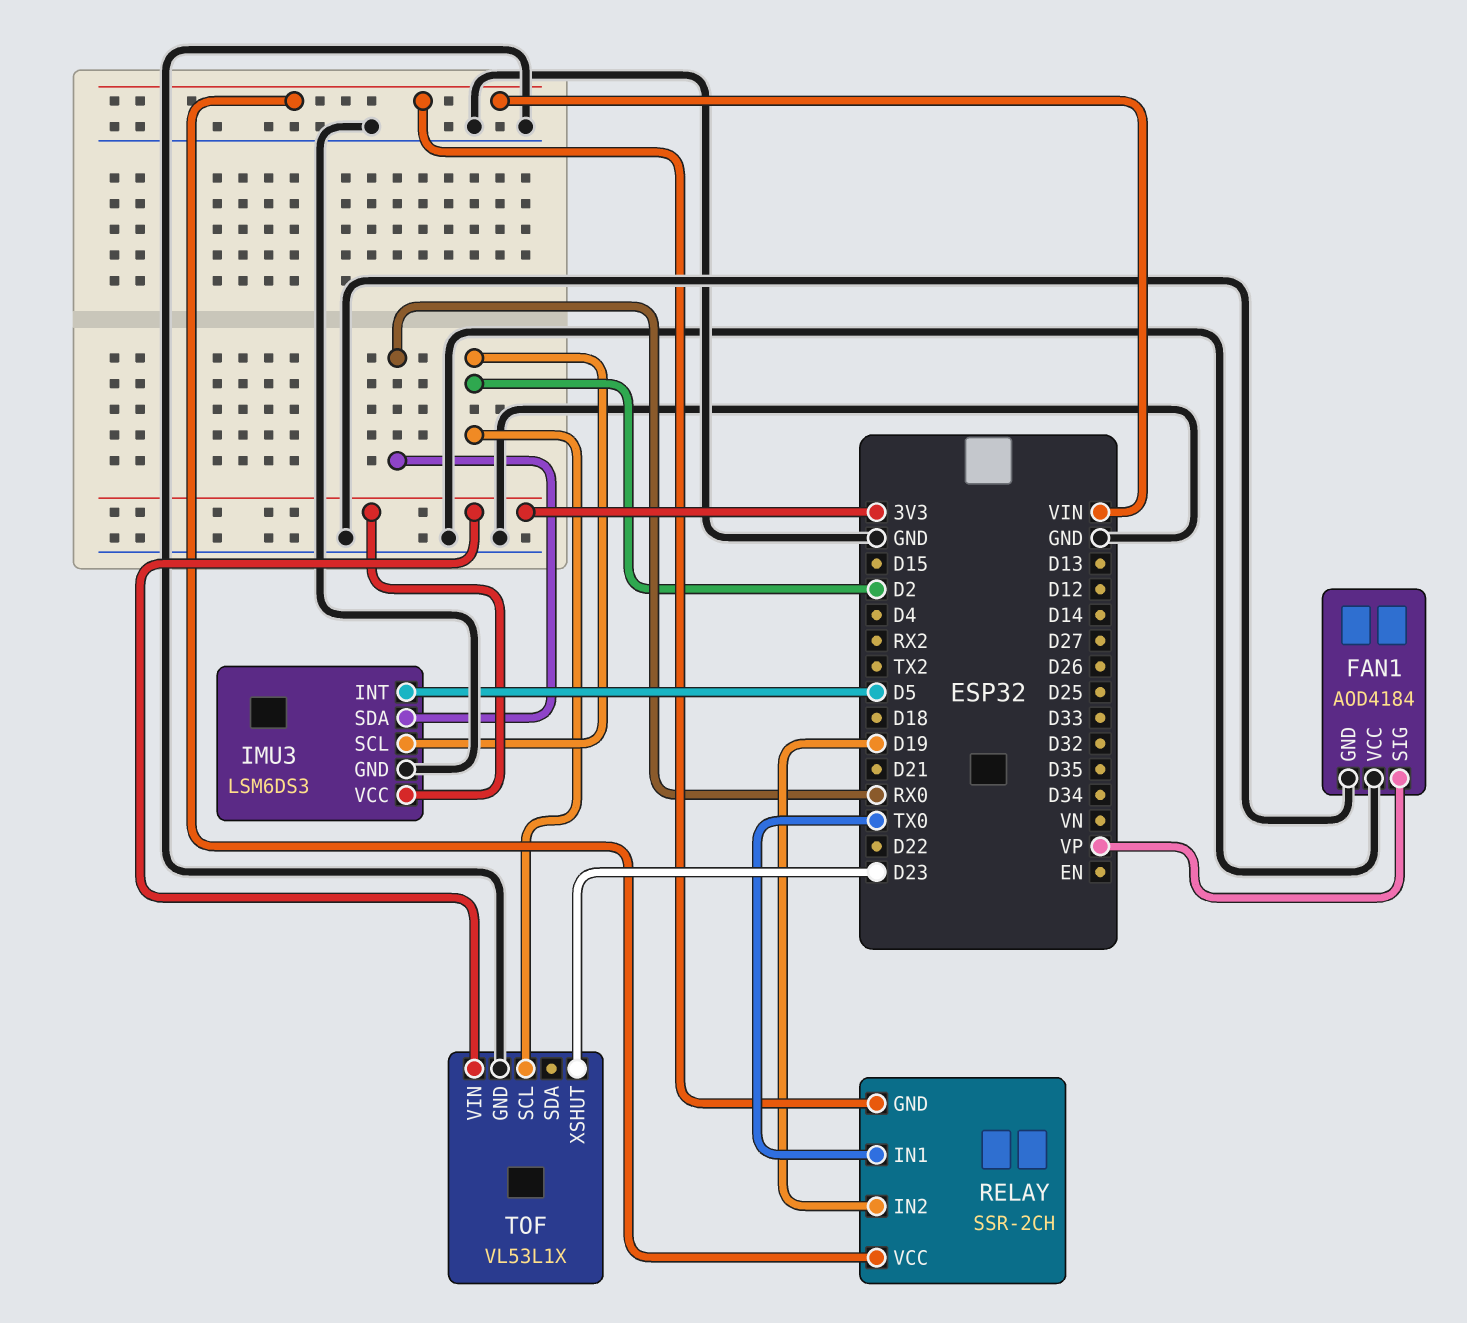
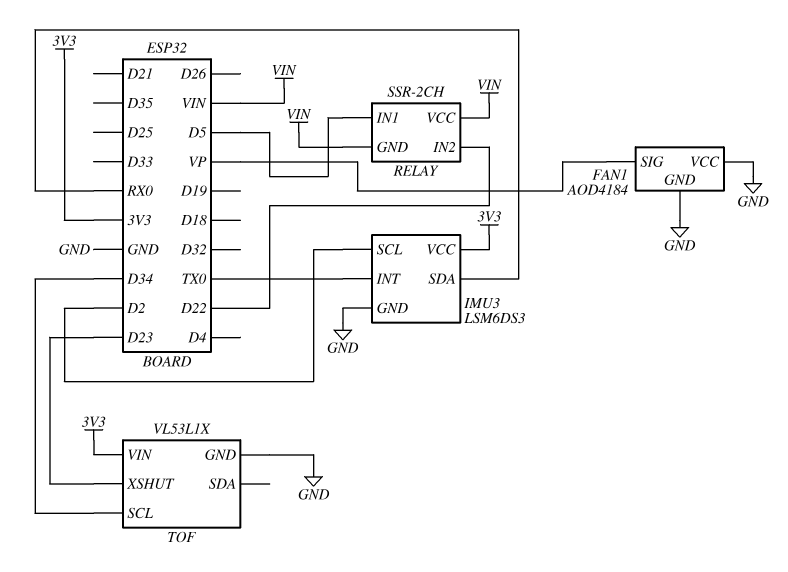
IMU3 pin INT: D5 -> TX0
RELAY pin IN1: TX0 -> D5
RELAY pin IN2: D19 -> D22
TOF pin SCL: D2 -> D34

